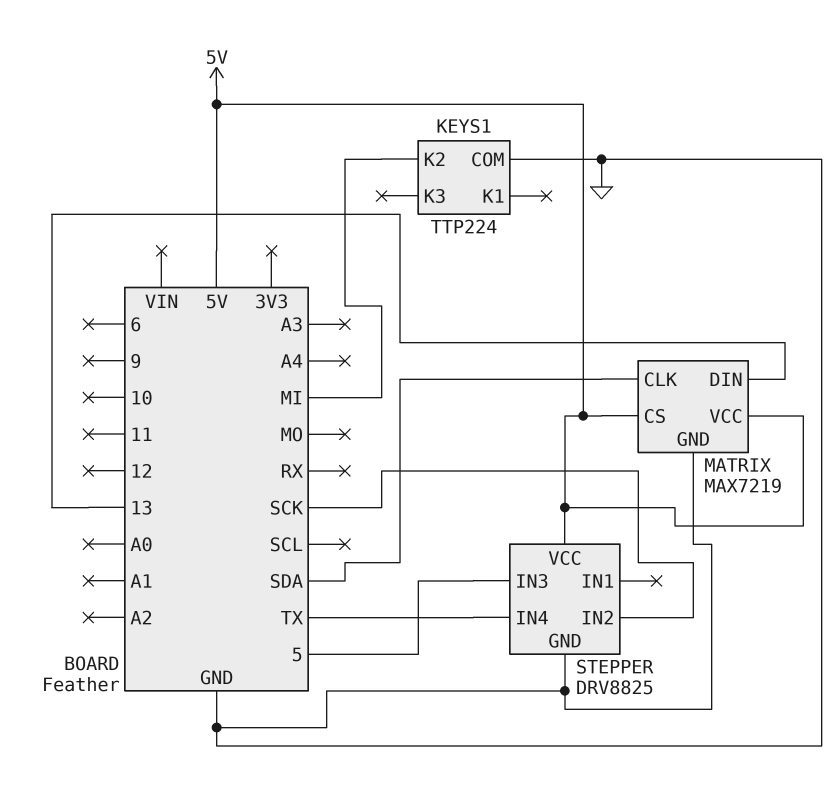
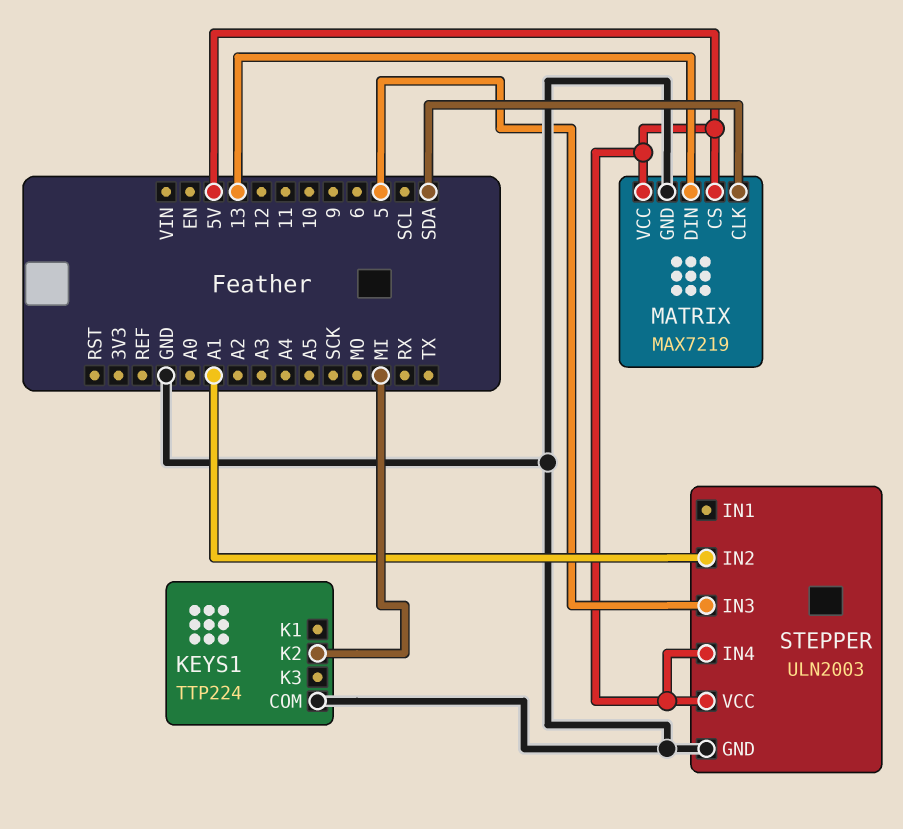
STEPPER: DRV8825 -> ULN2003
STEPPER pin IN2: SCK -> A1
STEPPER pin IN4: TX -> 5V

